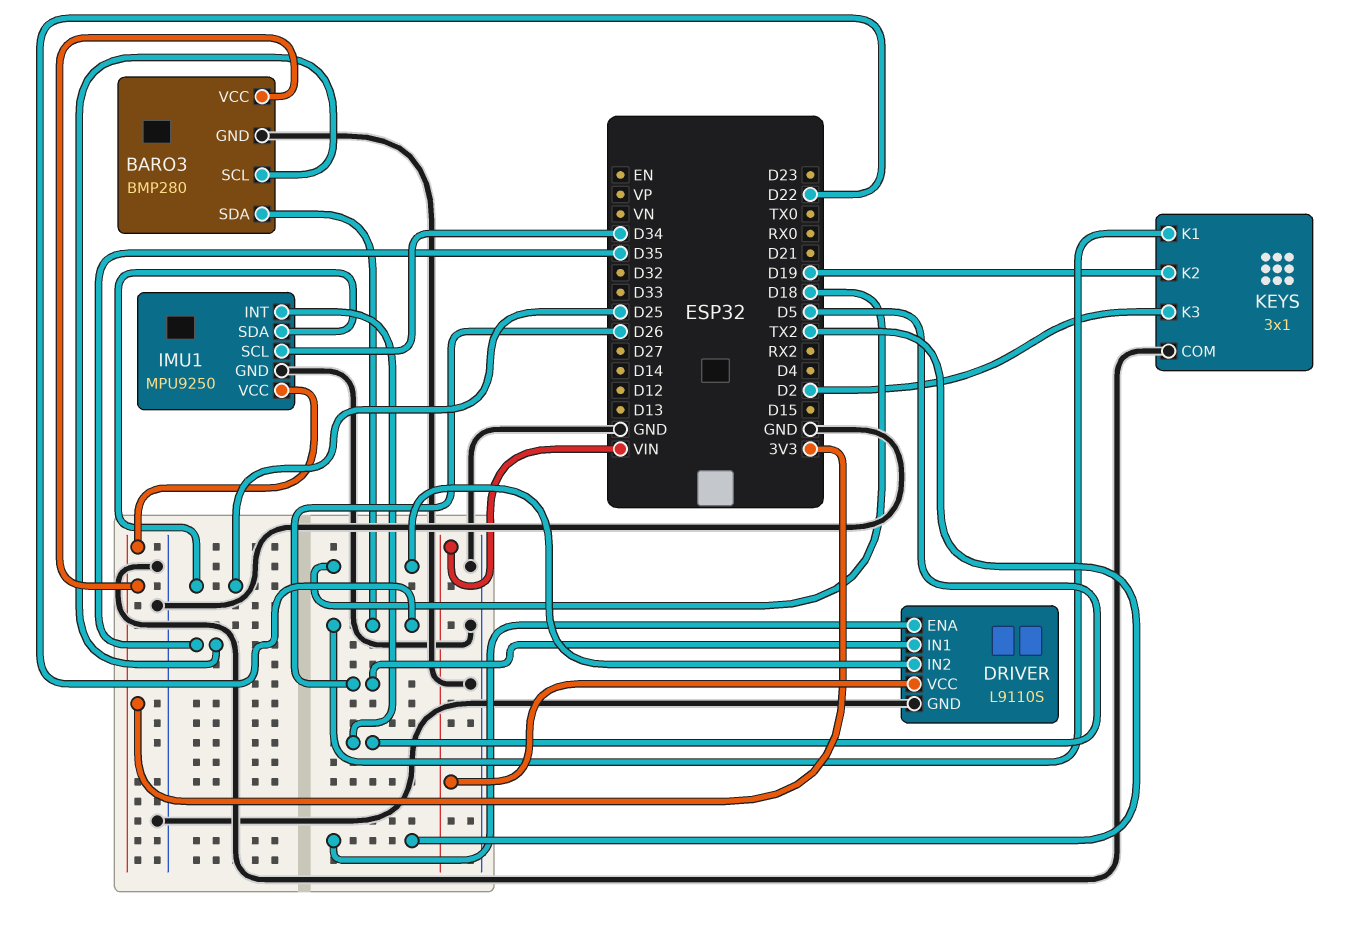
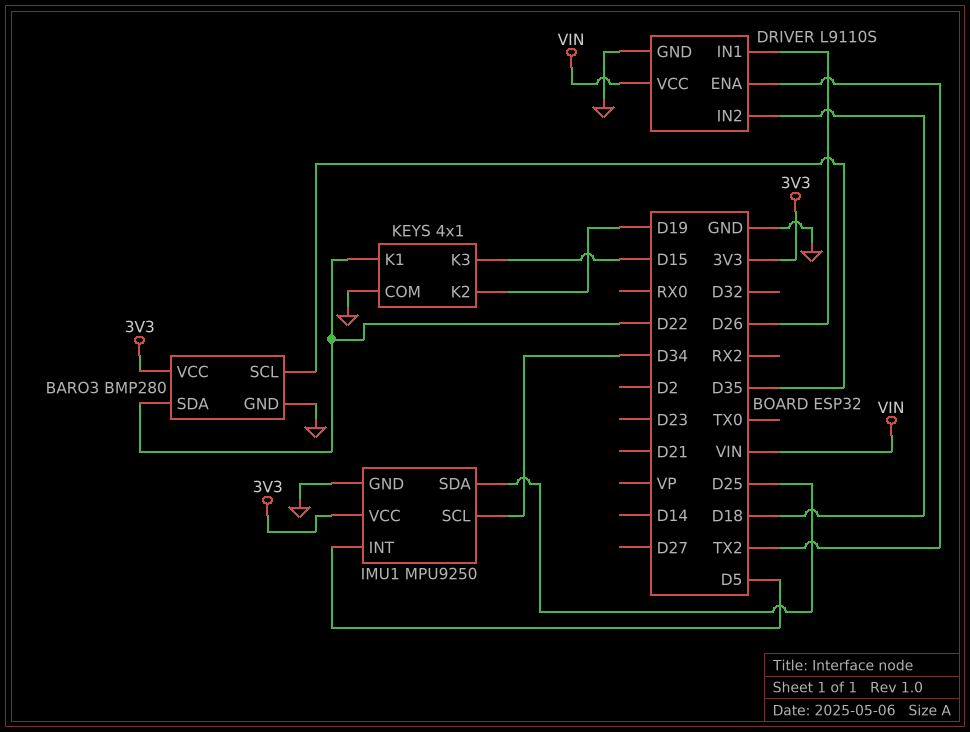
KEYS: 3x1 -> 4x1
KEYS pin K3: D2 -> D15

